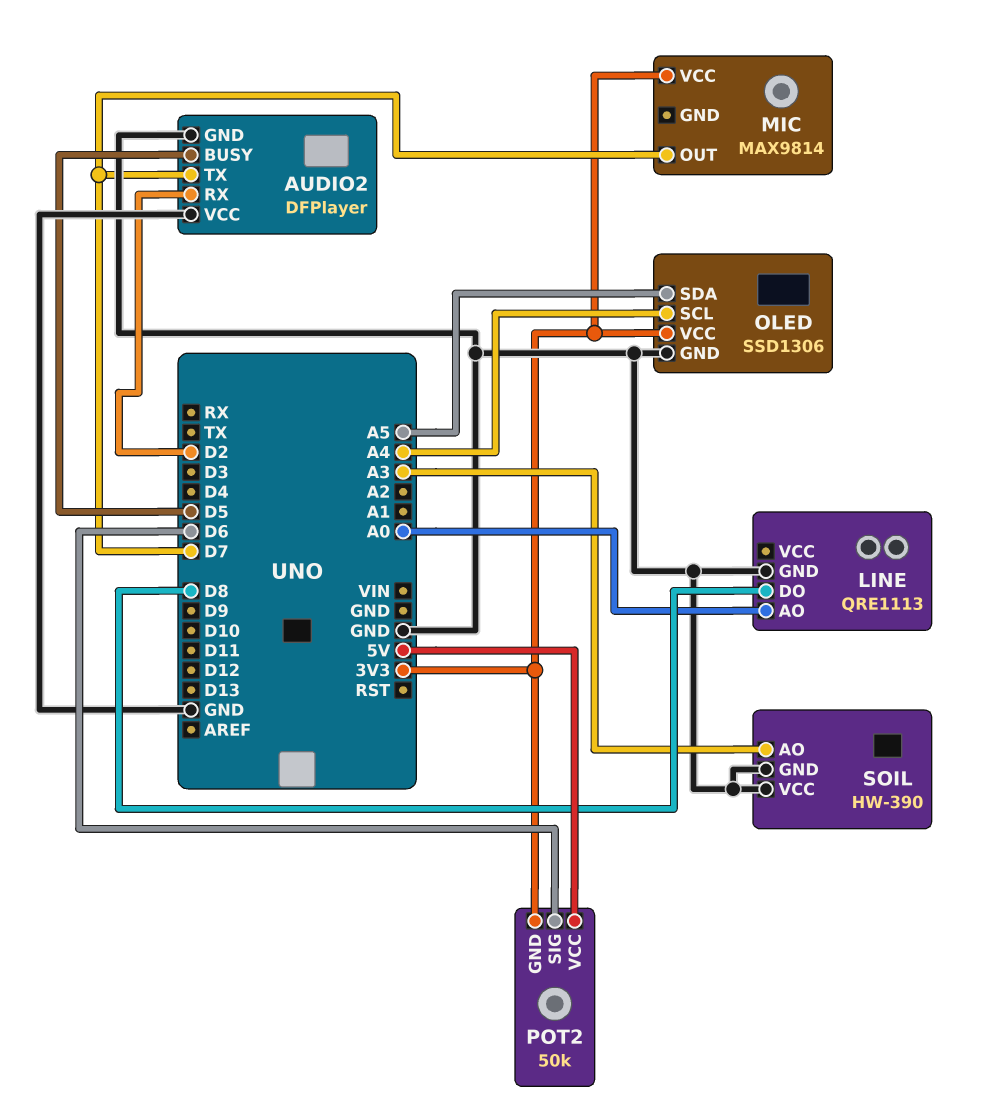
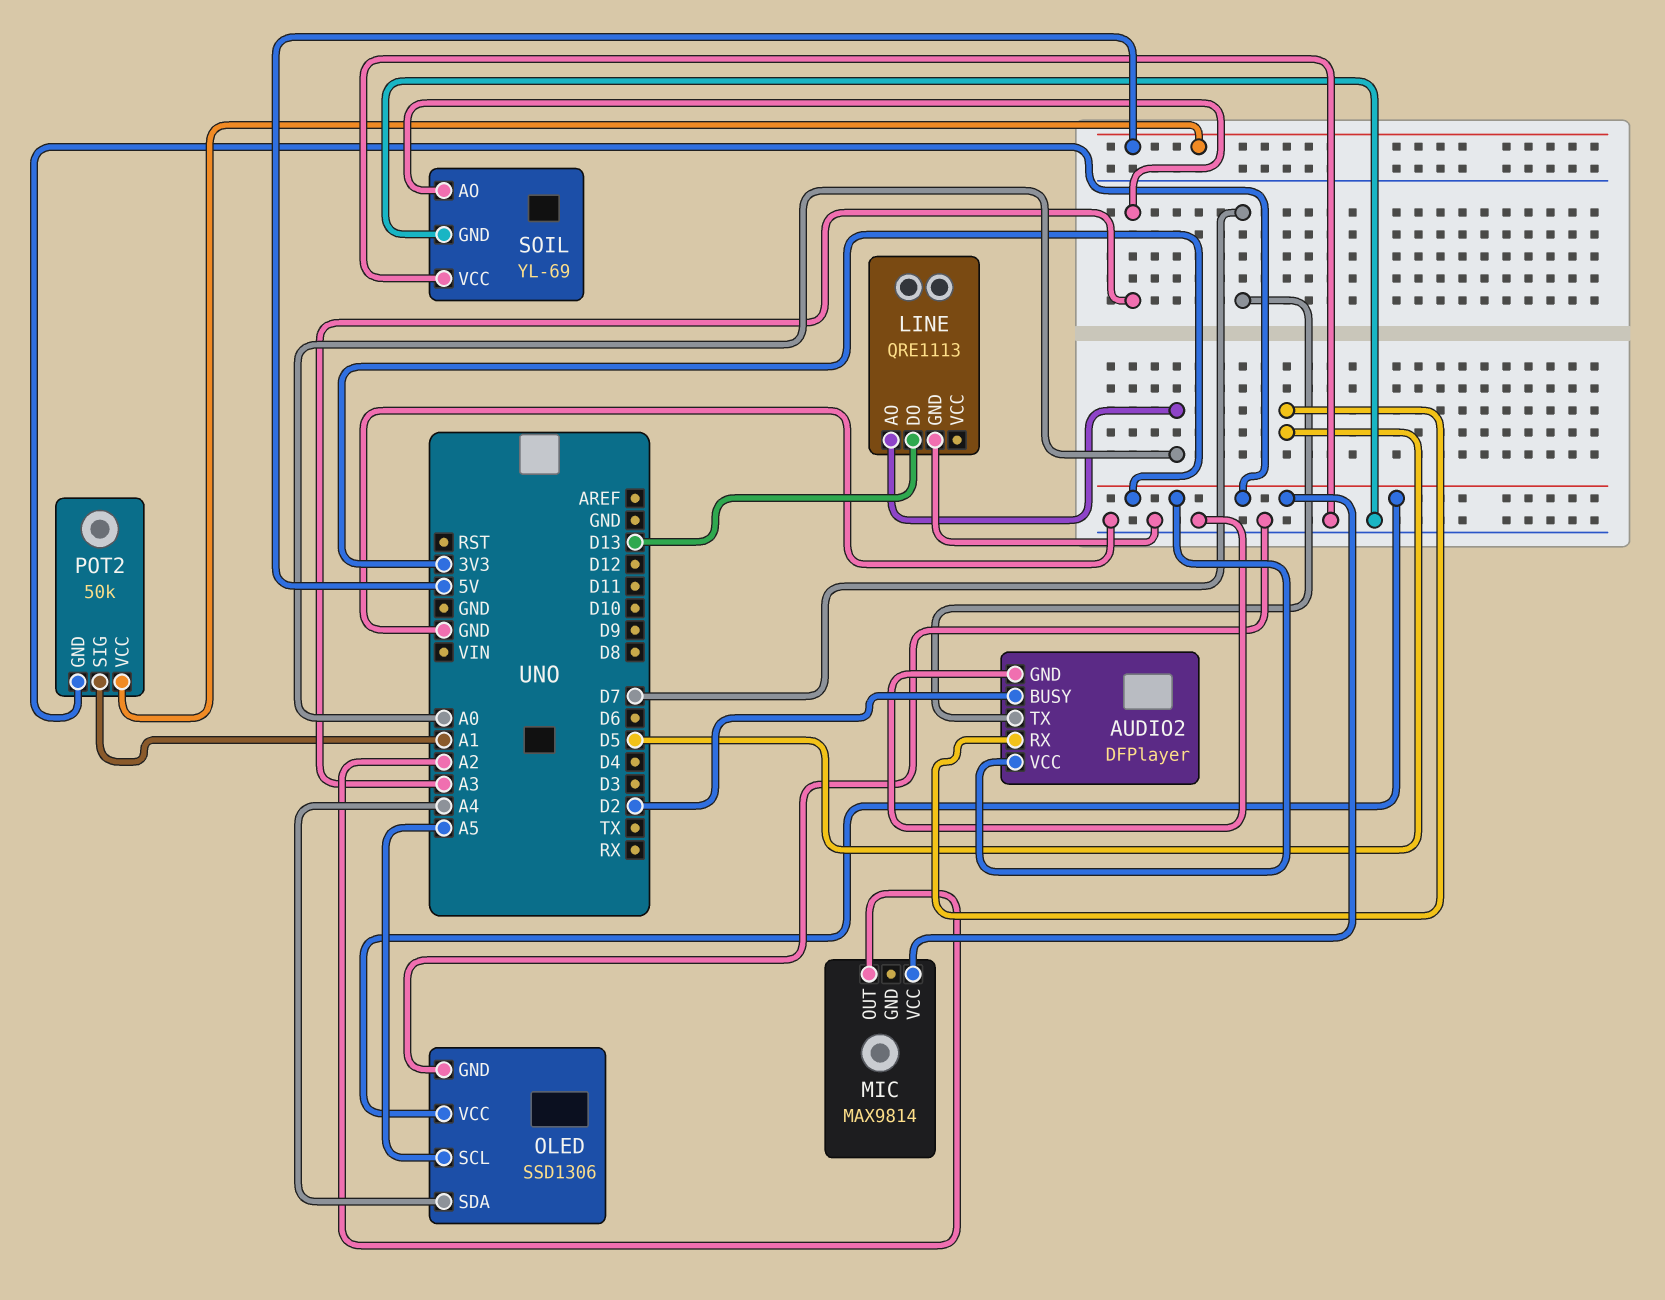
AUDIO2 pin BUSY: D5 -> D2
AUDIO2 pin RX: D2 -> D5
AUDIO2 pin VCC: GND -> 3V3
LINE pin DO: D8 -> D13
MIC pin OUT: D7 -> A2
OLED pin SCL: A4 -> A5
OLED pin SDA: A5 -> A4
POT2 pin SIG: D6 -> A1
SOIL: HW-390 -> YL-69

